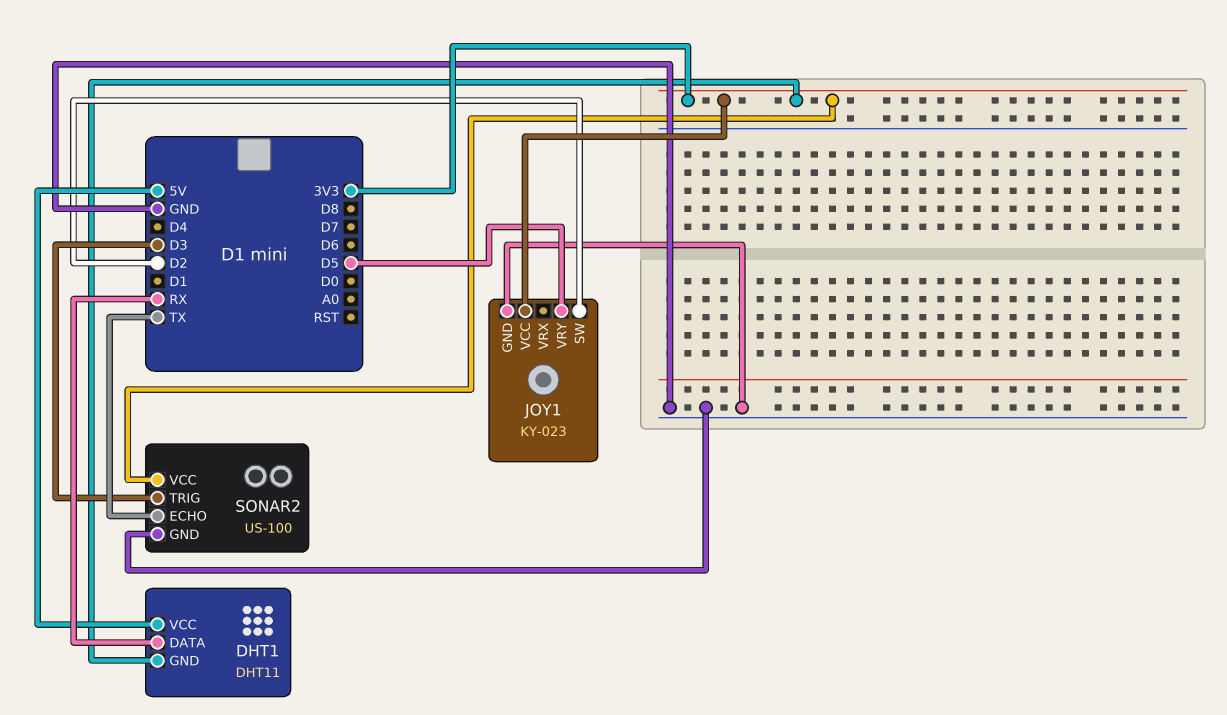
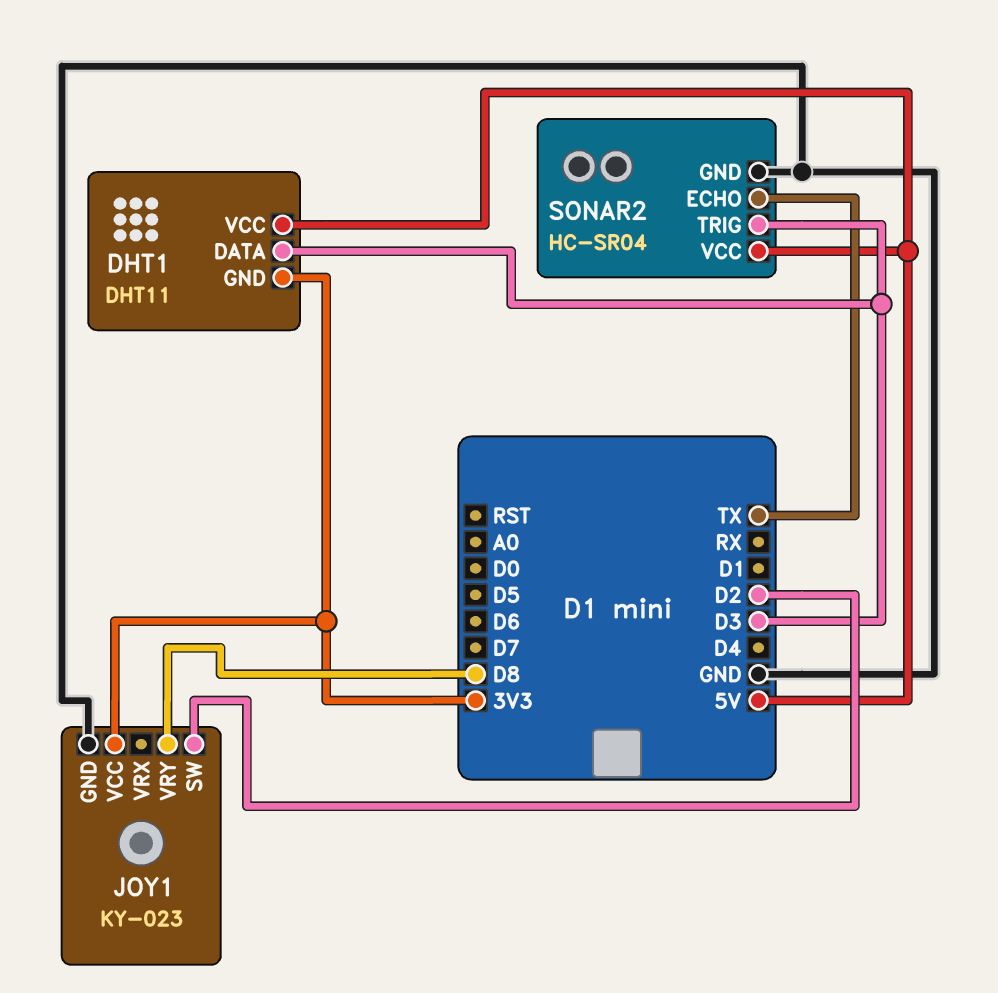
DHT1 pin DATA: RX -> D3
JOY1 pin VRY: D5 -> D8
SONAR2: US-100 -> HC-SR04
SONAR2 pin VCC: 3V3 -> 5V

